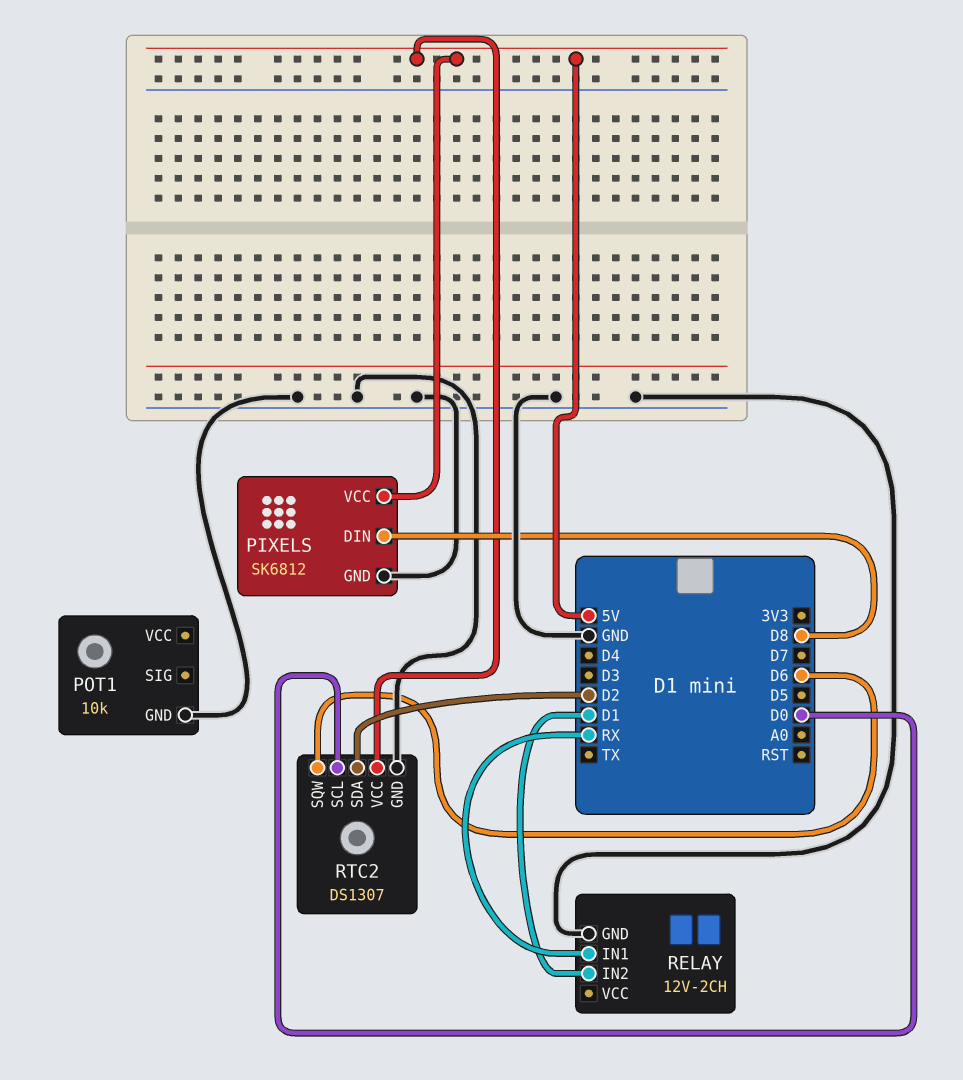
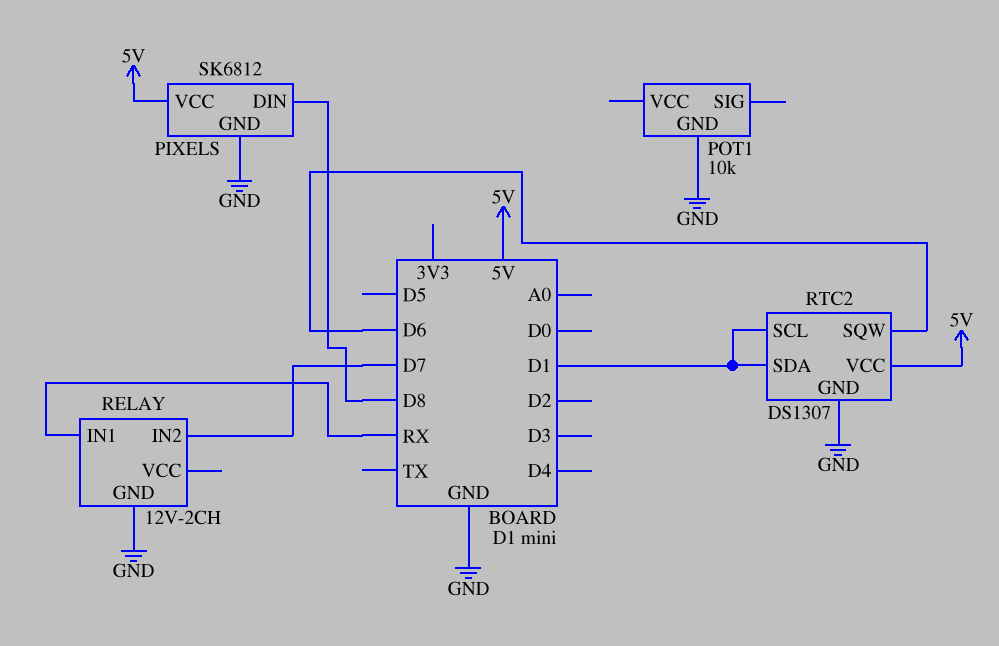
RELAY pin IN2: D1 -> D7
RTC2 pin SCL: D0 -> D1
RTC2 pin SDA: D2 -> D1

